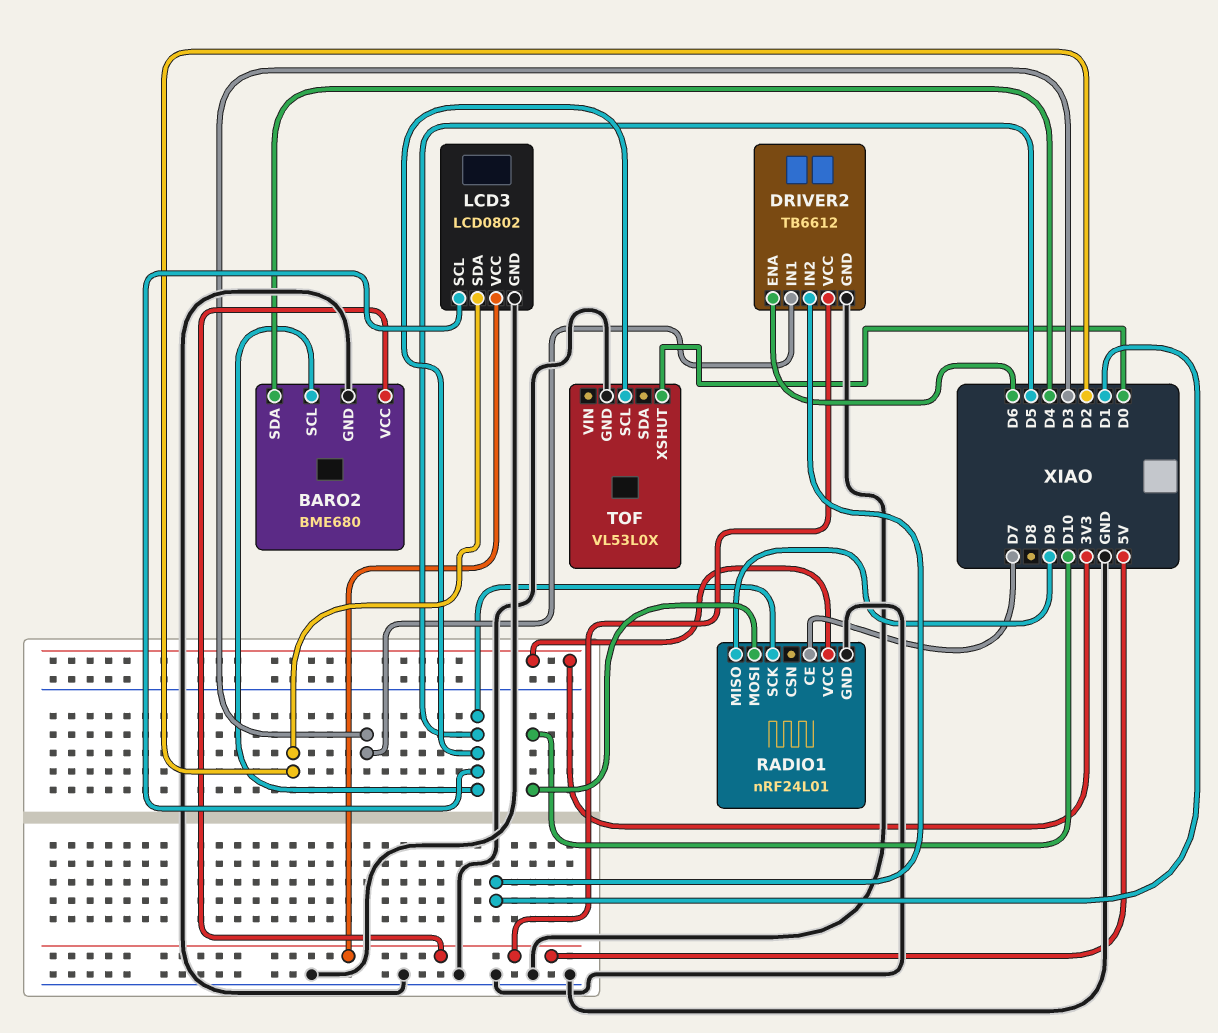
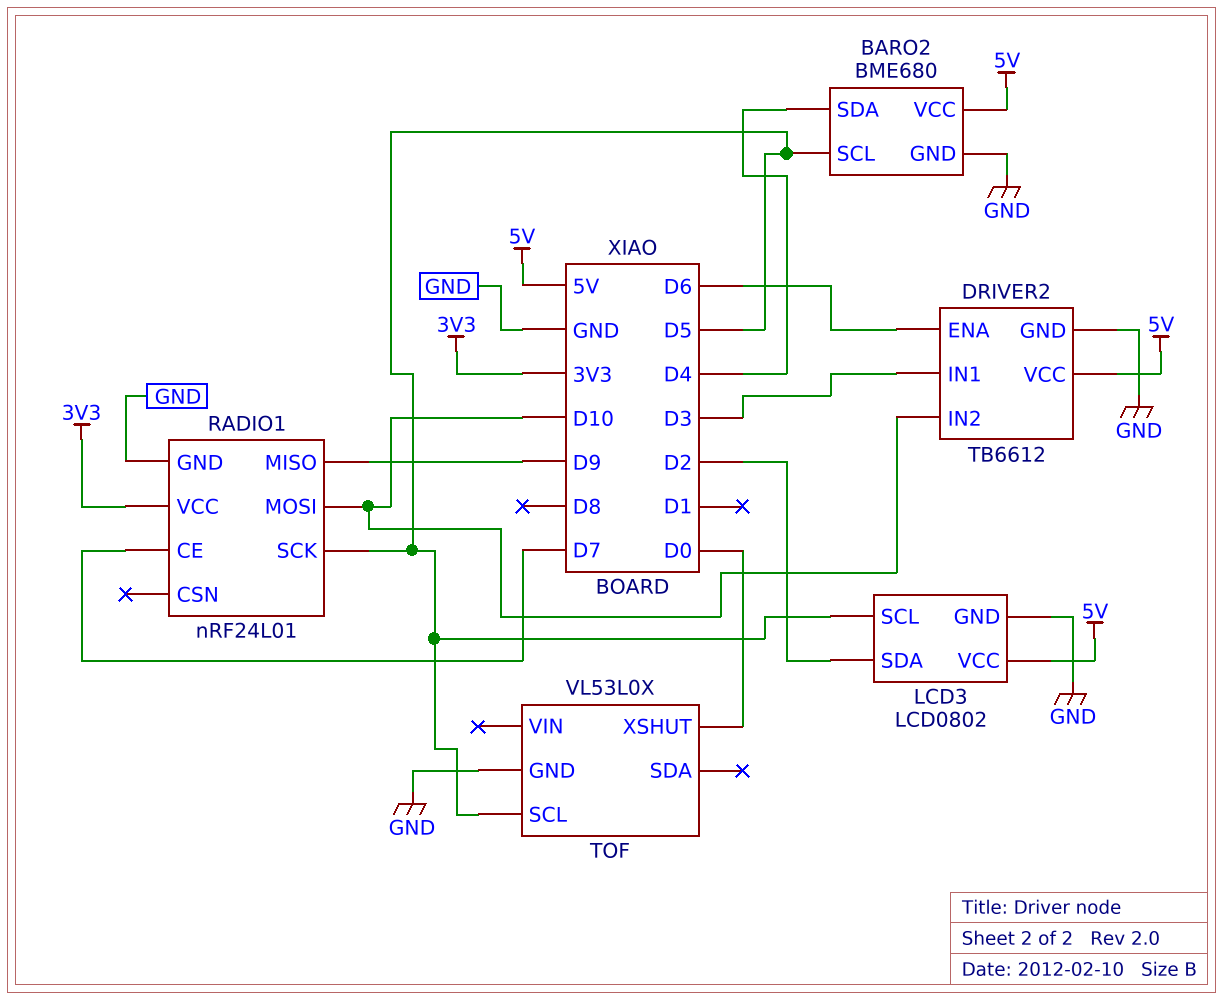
DRIVER2 pin IN2: D1 -> D10

